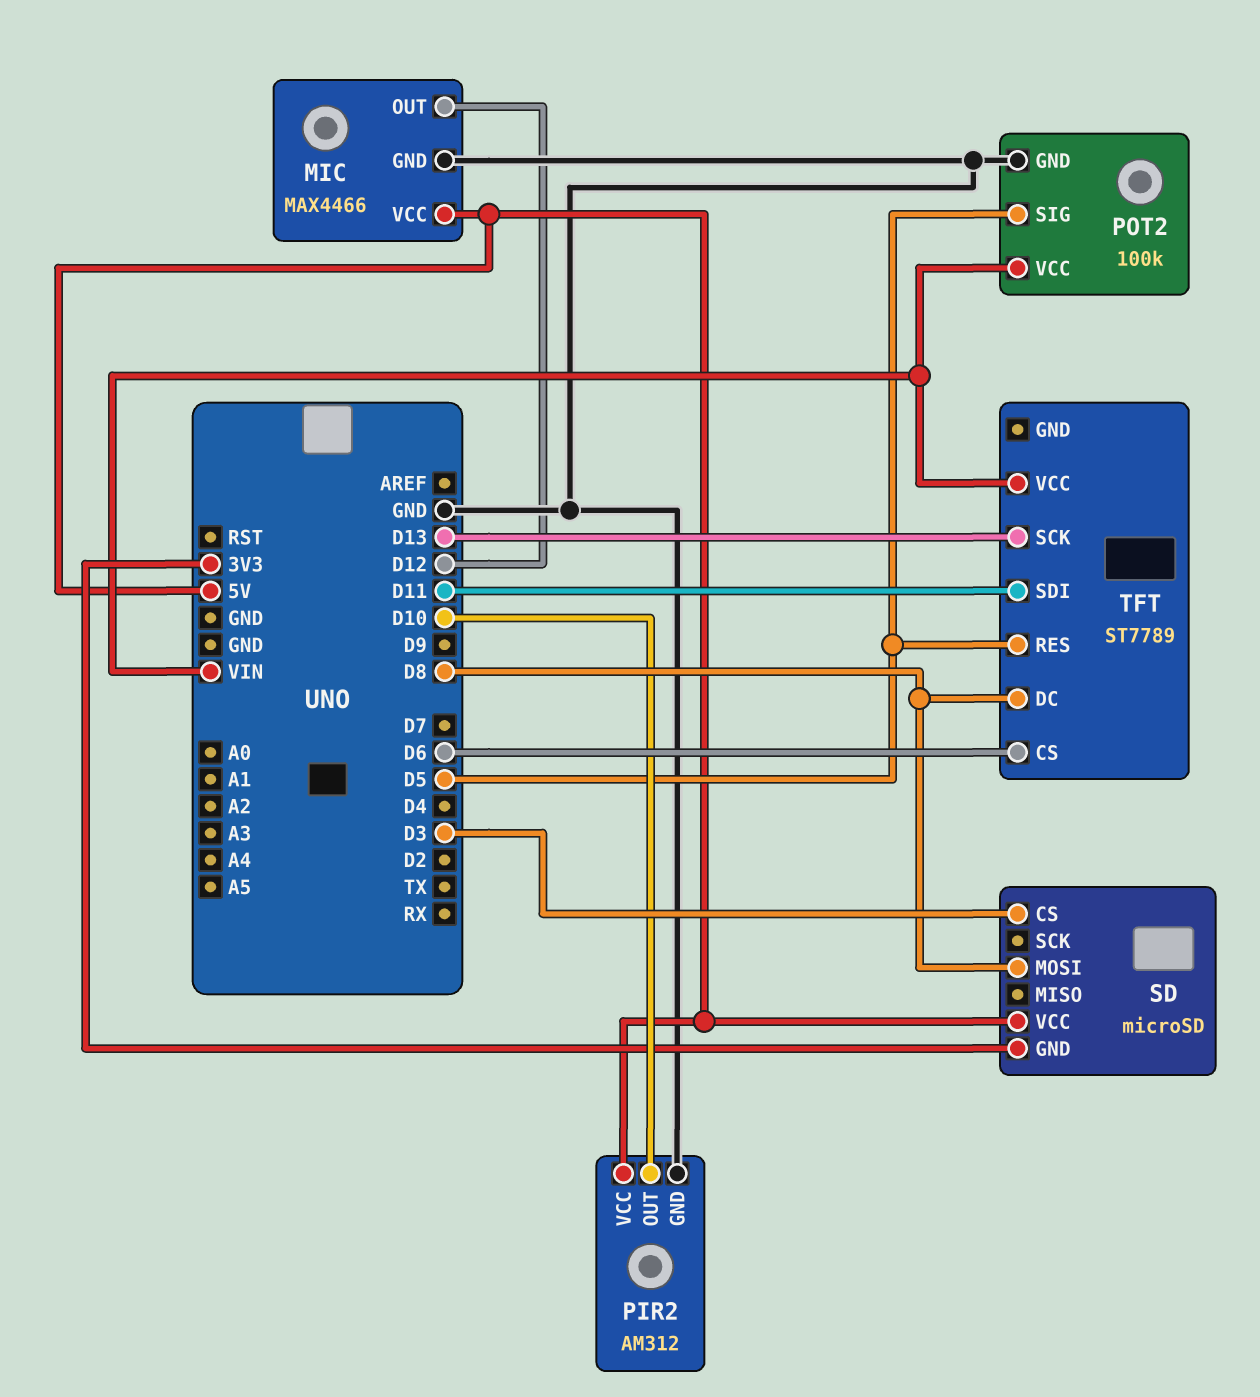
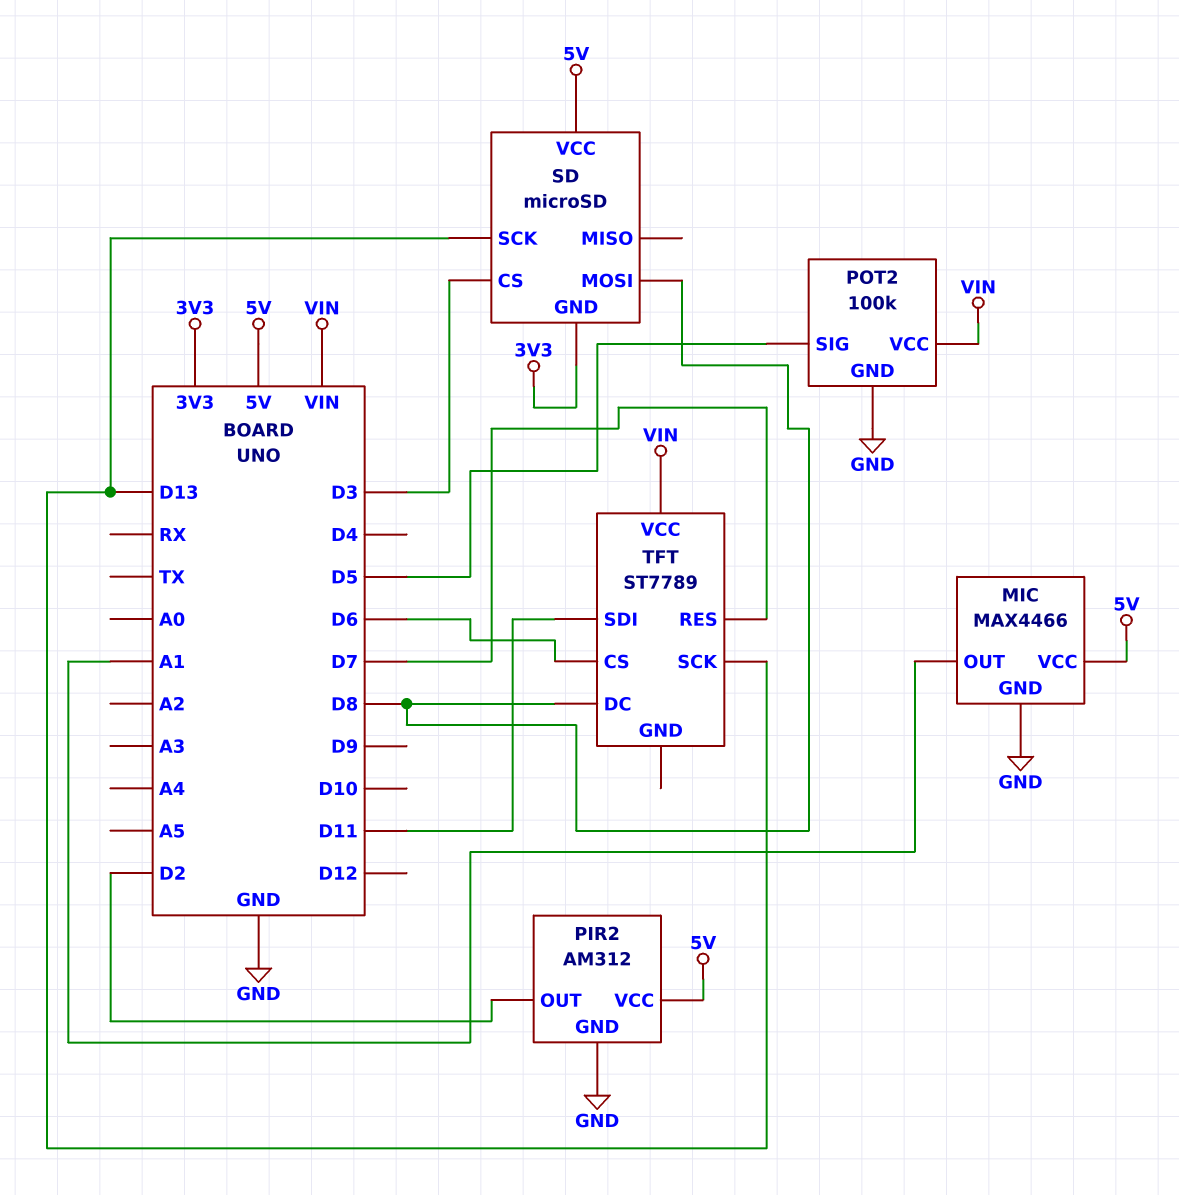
MIC pin OUT: D12 -> A1
PIR2 pin OUT: D10 -> D2
SD pin SCK: none -> D13
TFT pin RES: D5 -> D7

